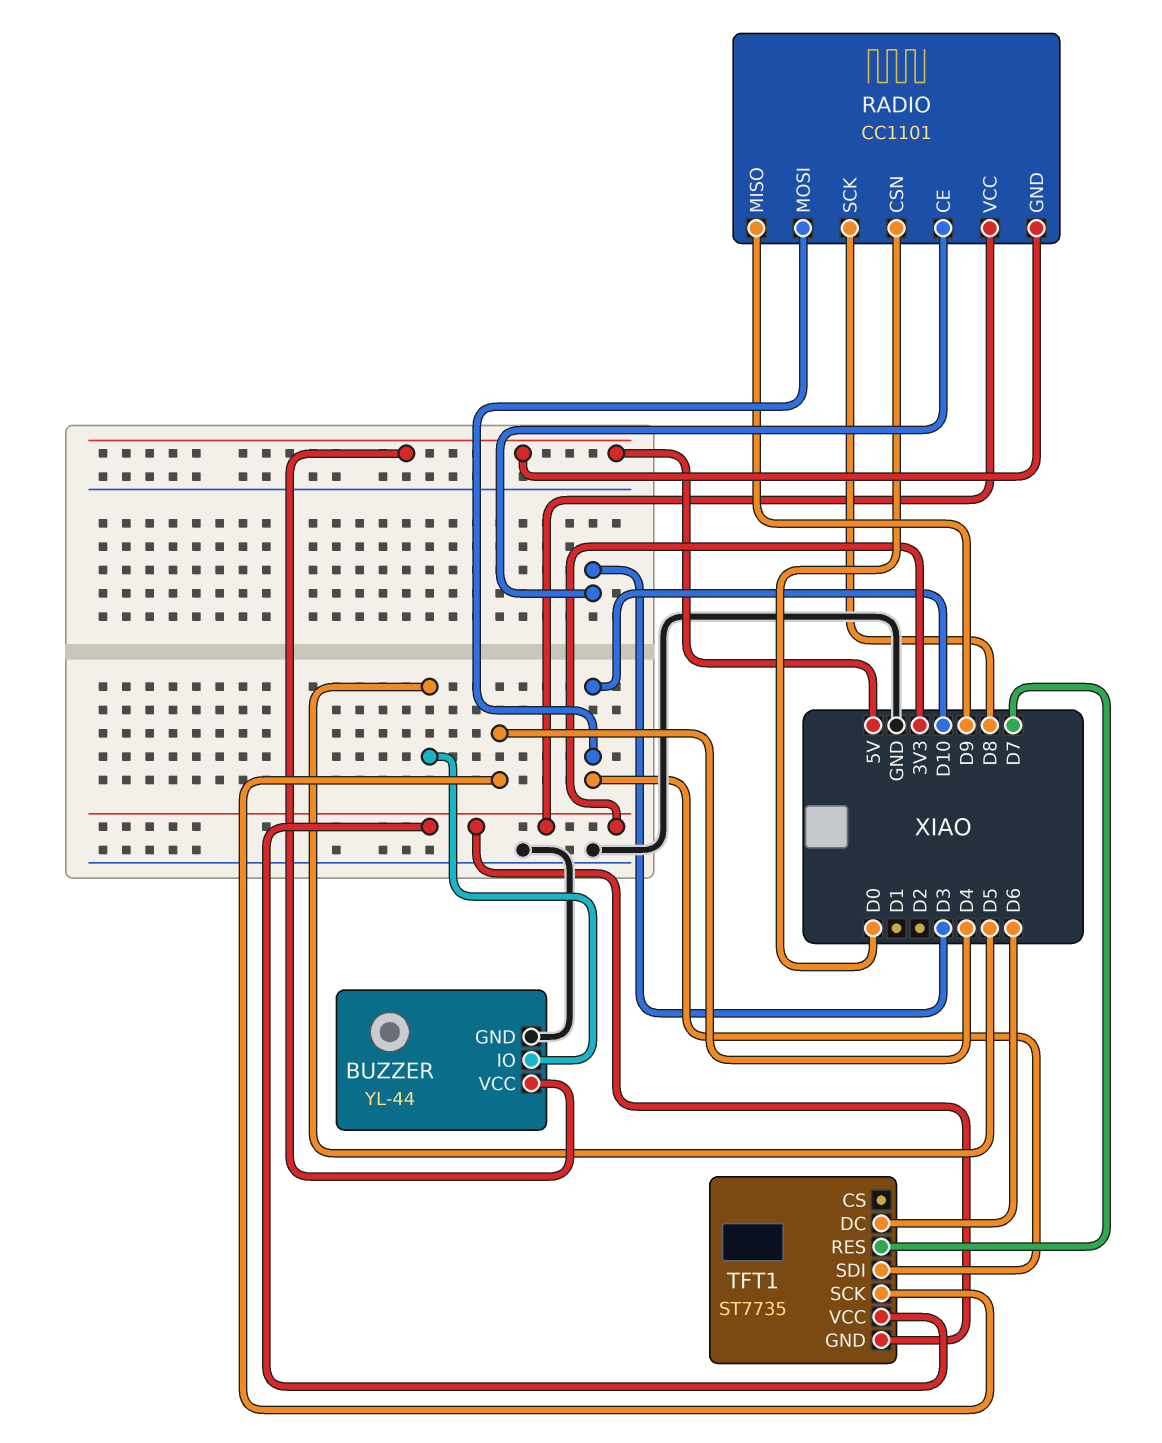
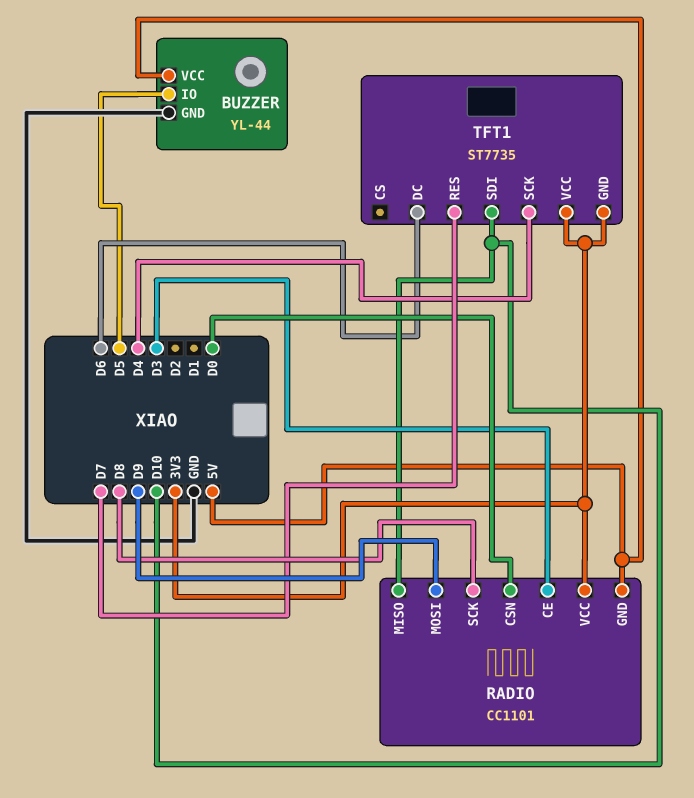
RADIO pin MISO: D9 -> D10
RADIO pin MOSI: D10 -> D9

